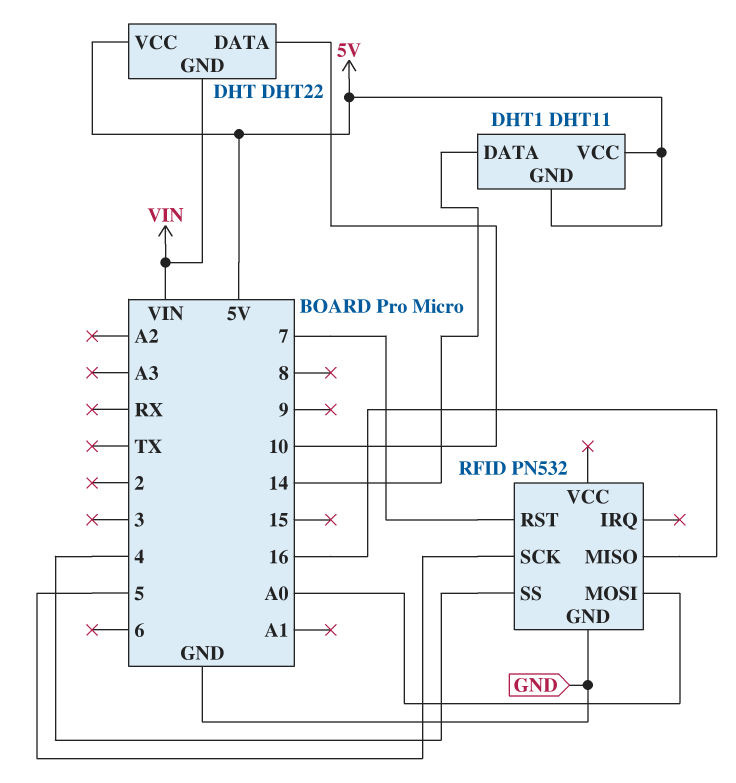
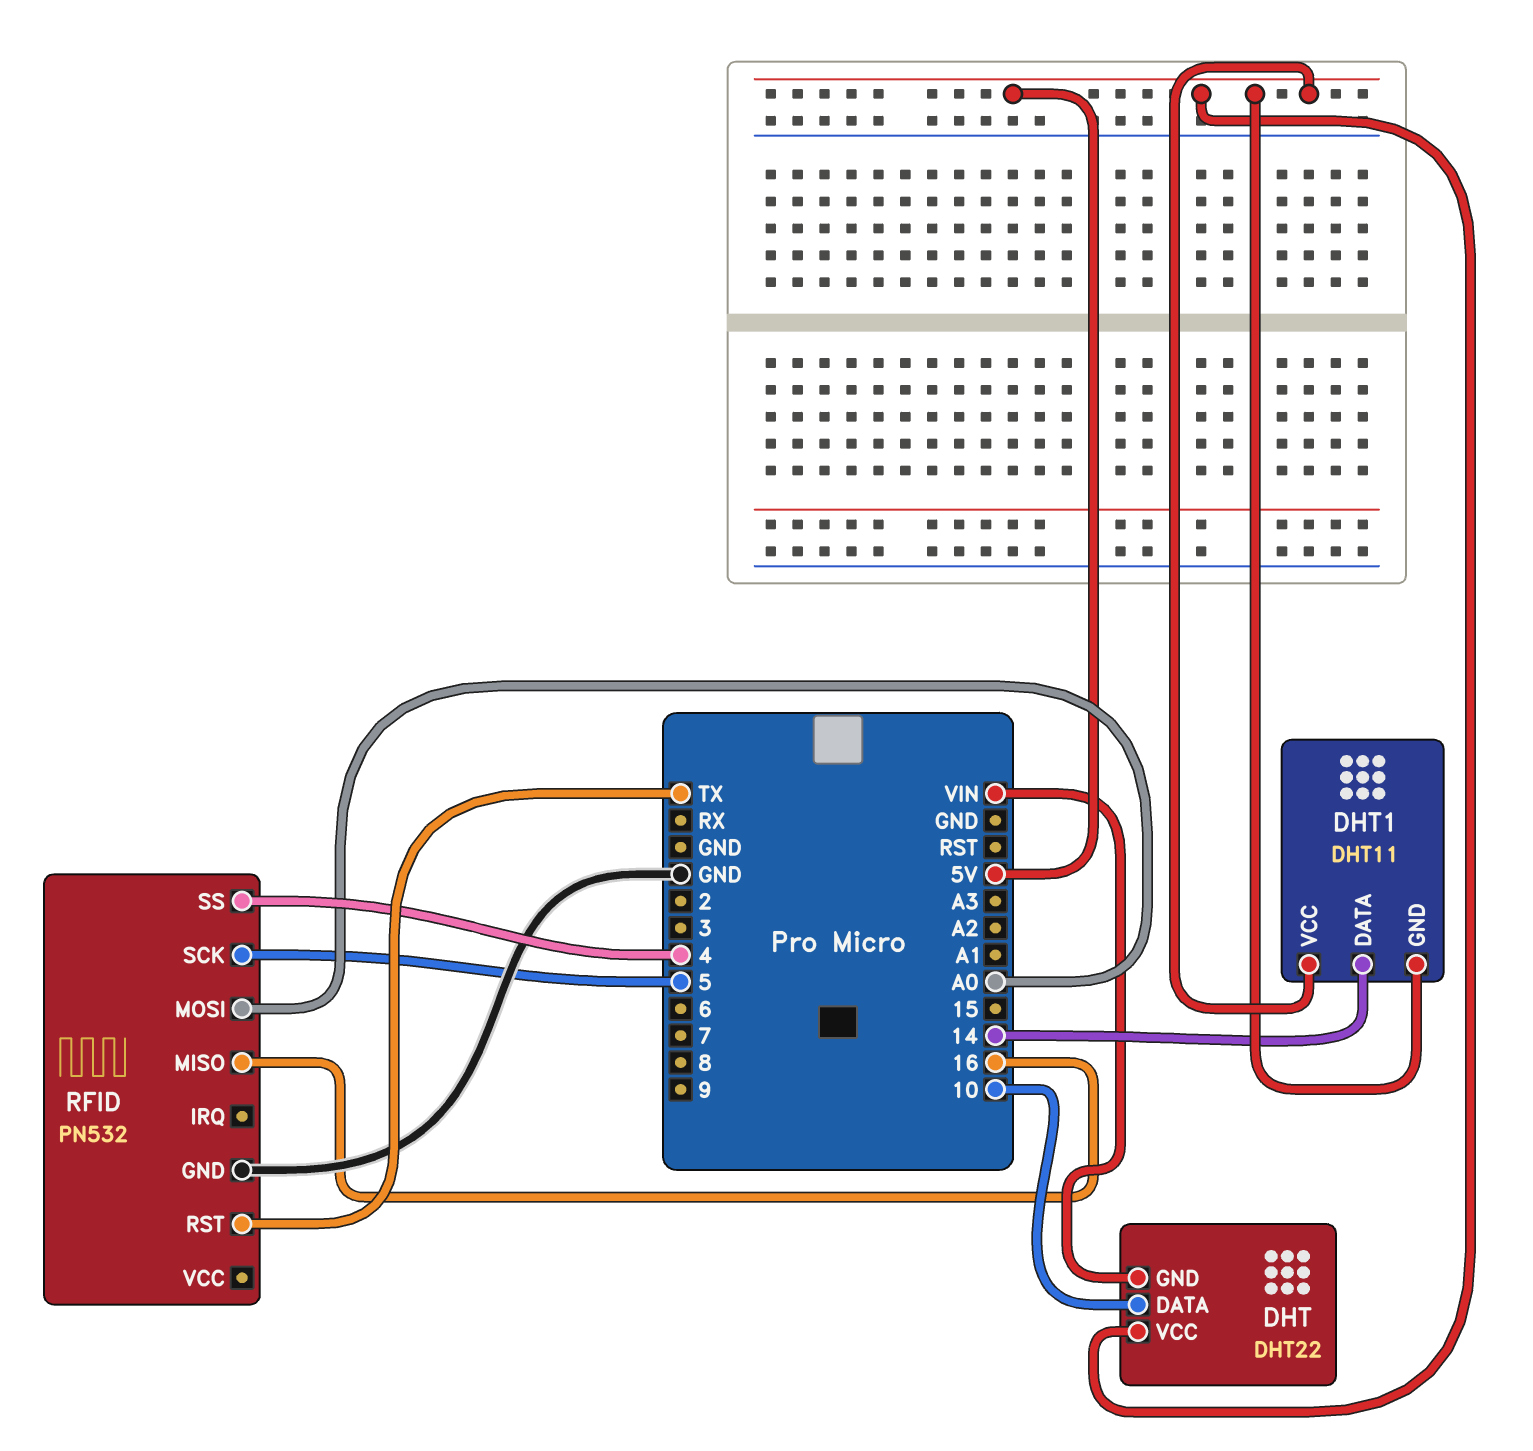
RFID pin RST: 7 -> TX

